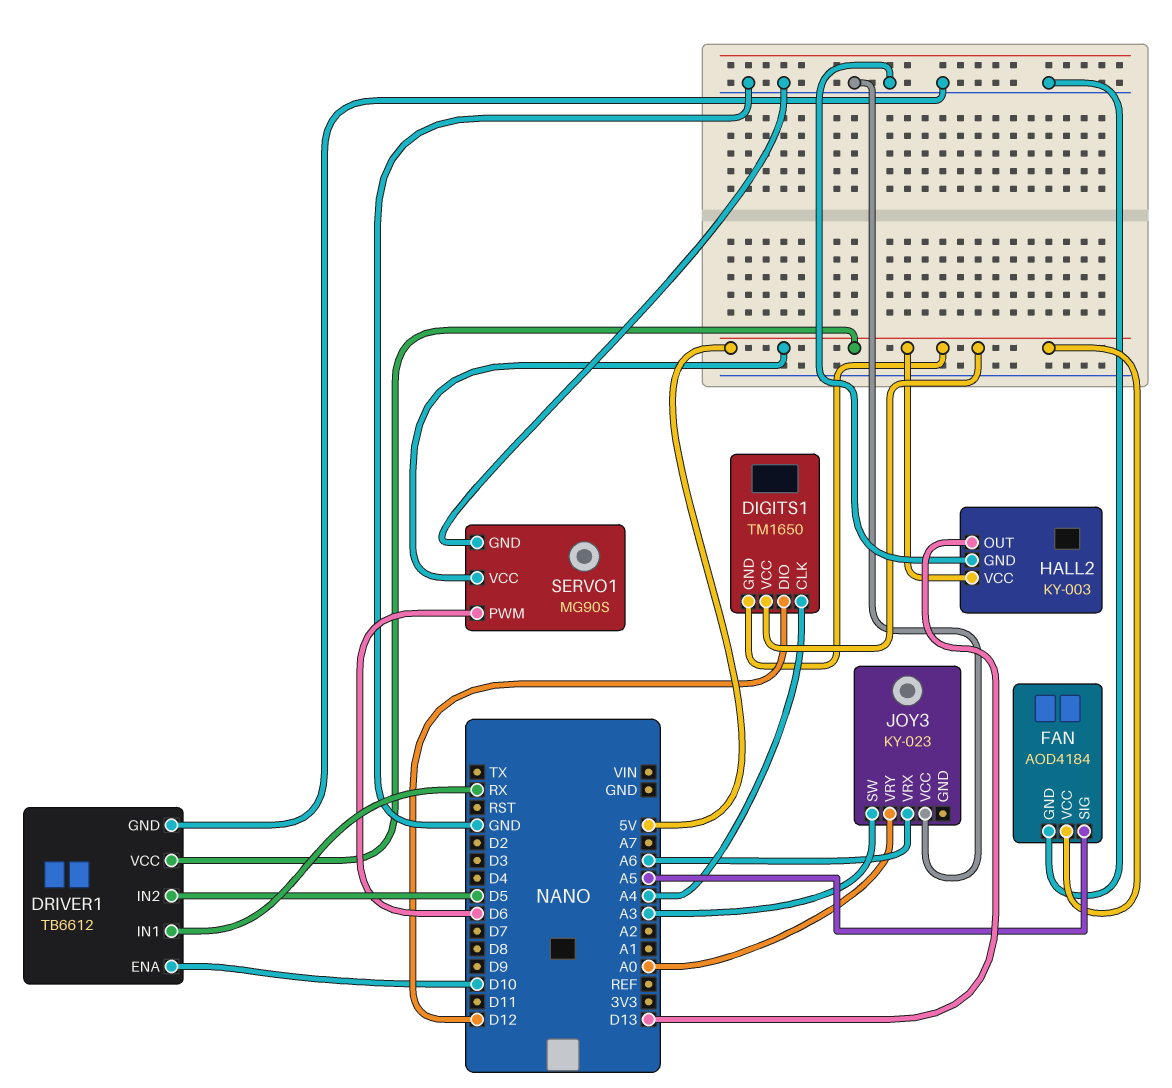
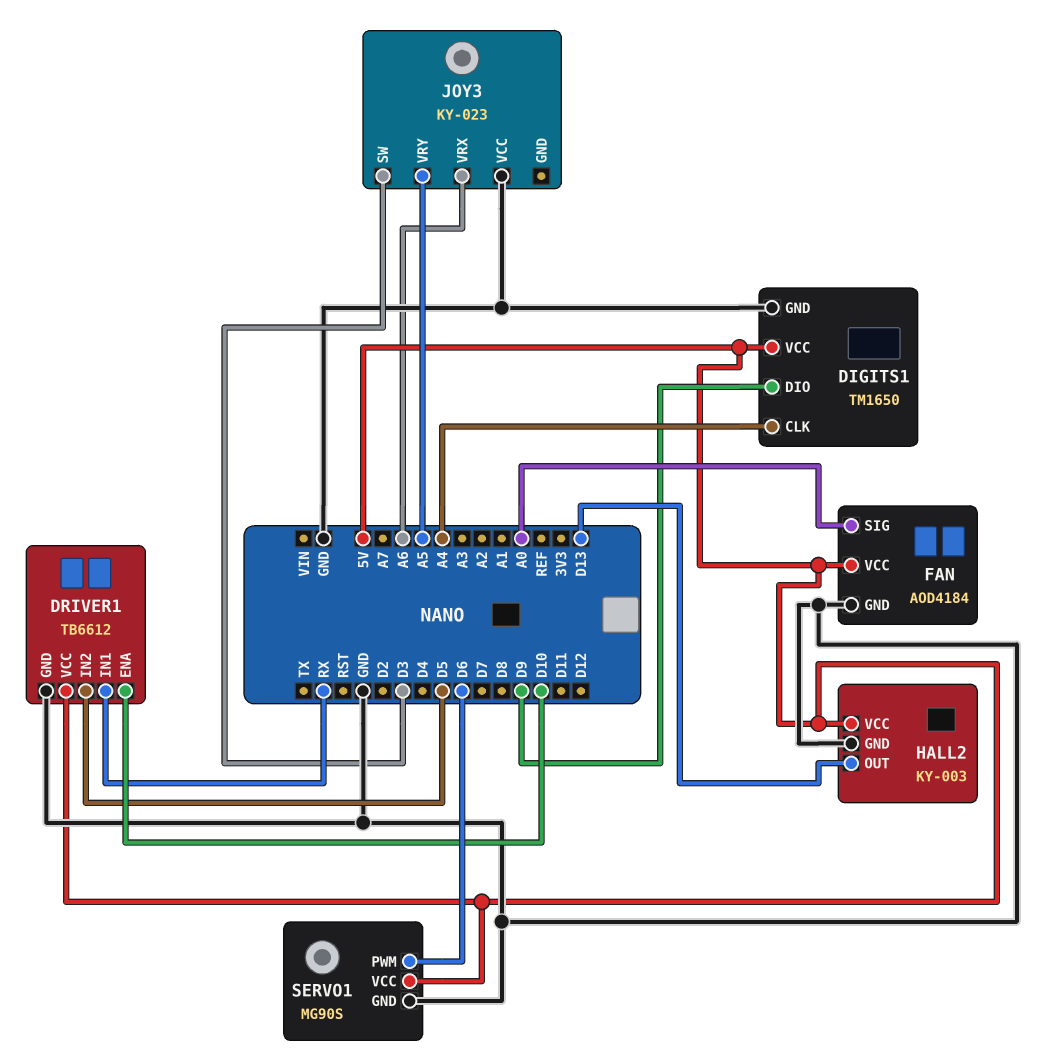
DIGITS1 pin DIO: D12 -> D9
DIGITS1 pin GND: 5V -> GND
FAN pin SIG: A5 -> A0
JOY3 pin SW: A3 -> D3
JOY3 pin VRY: A0 -> A5

